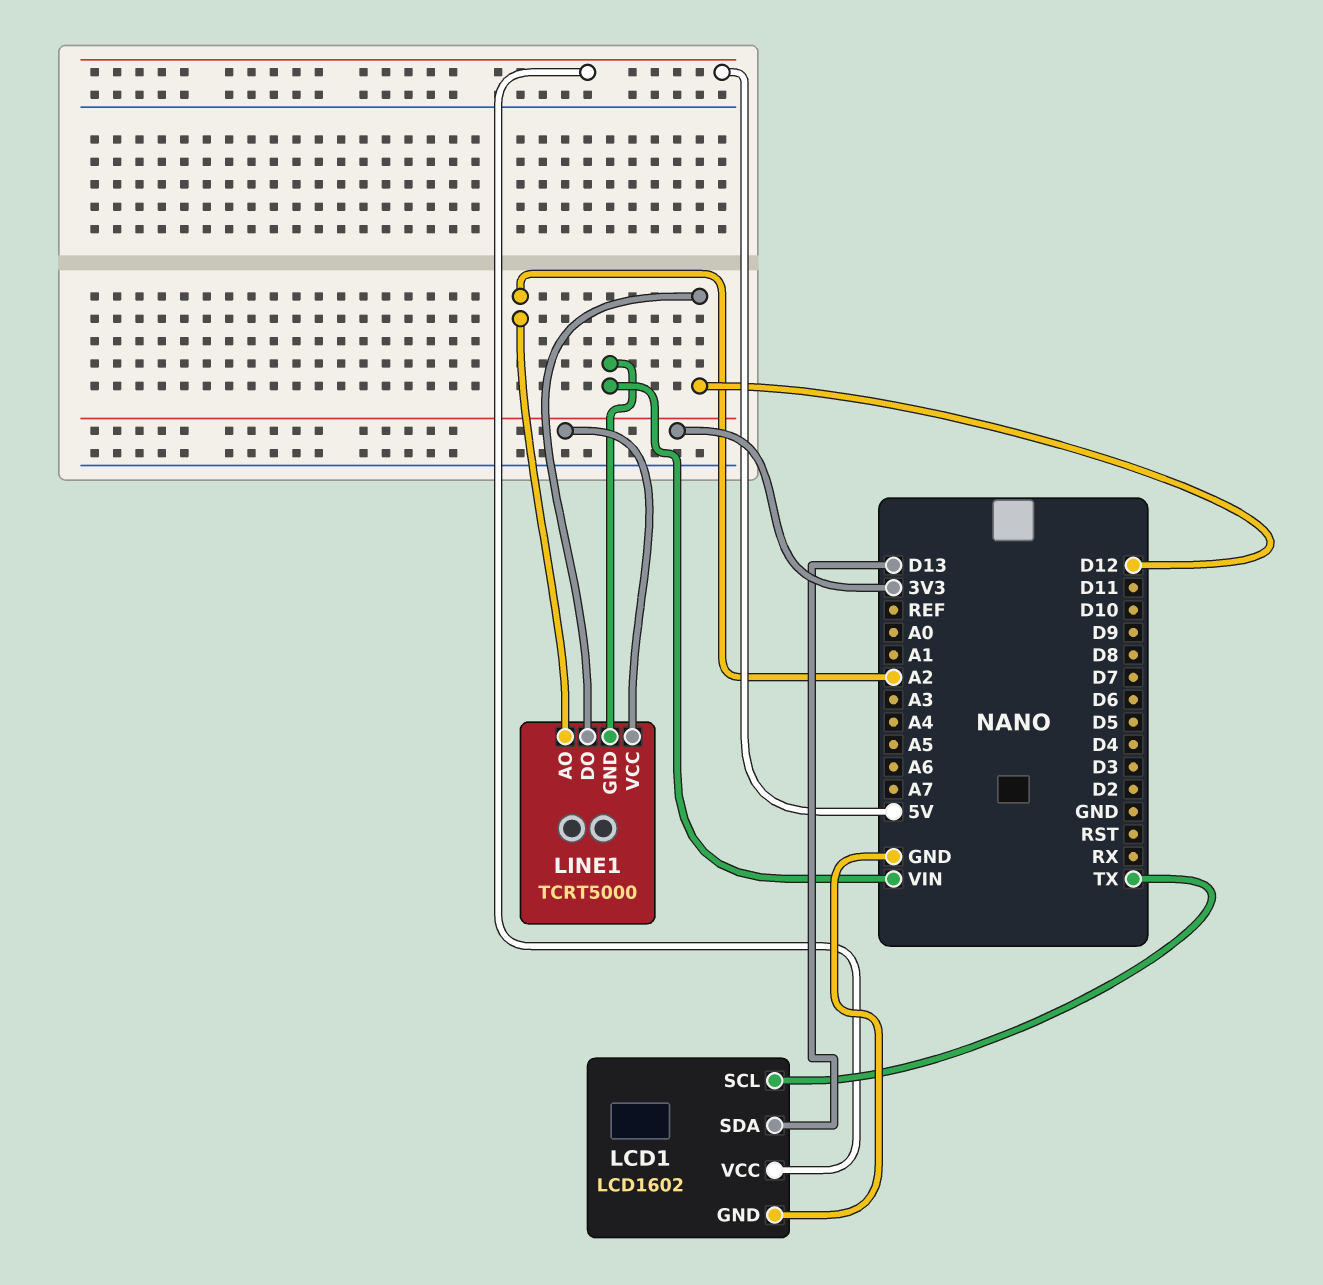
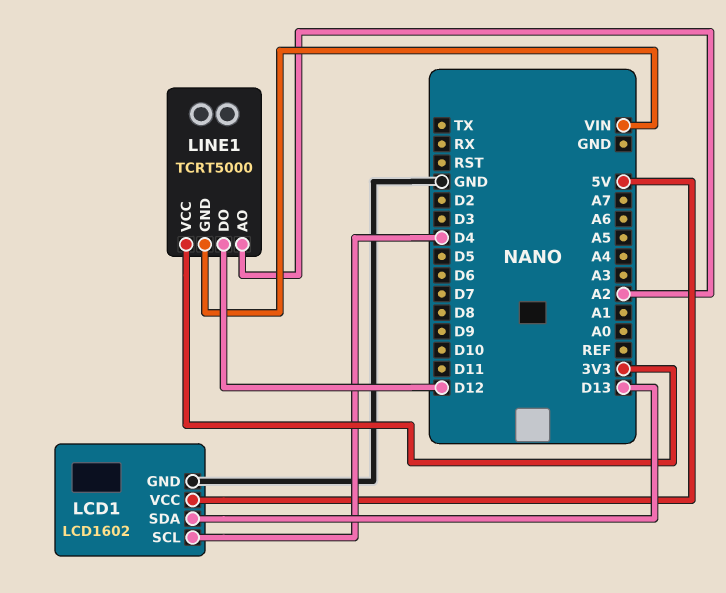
LCD1 pin SCL: TX -> D4

